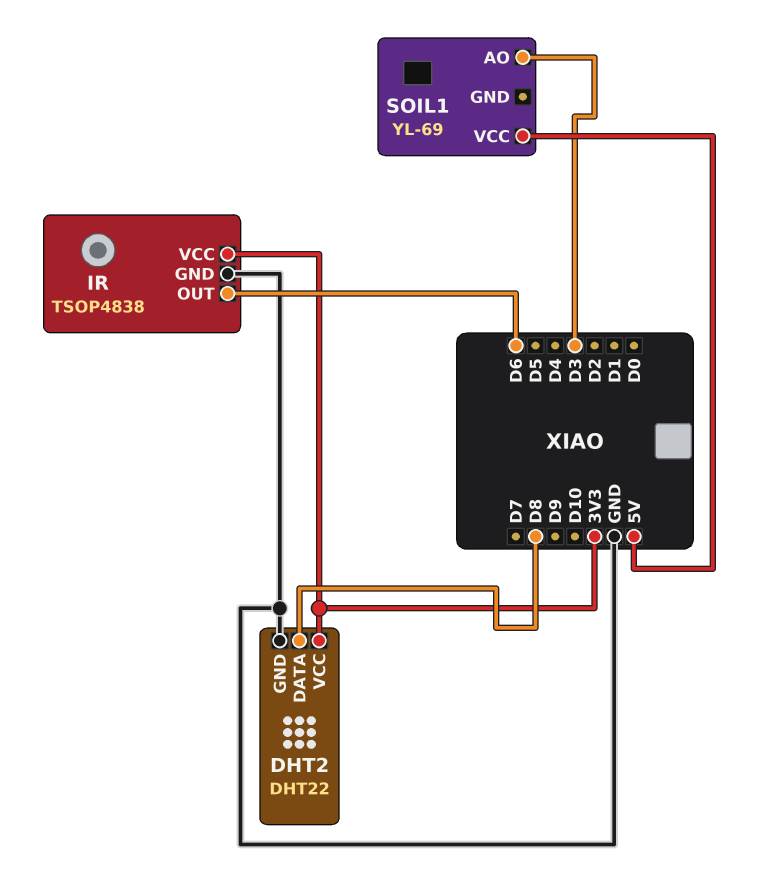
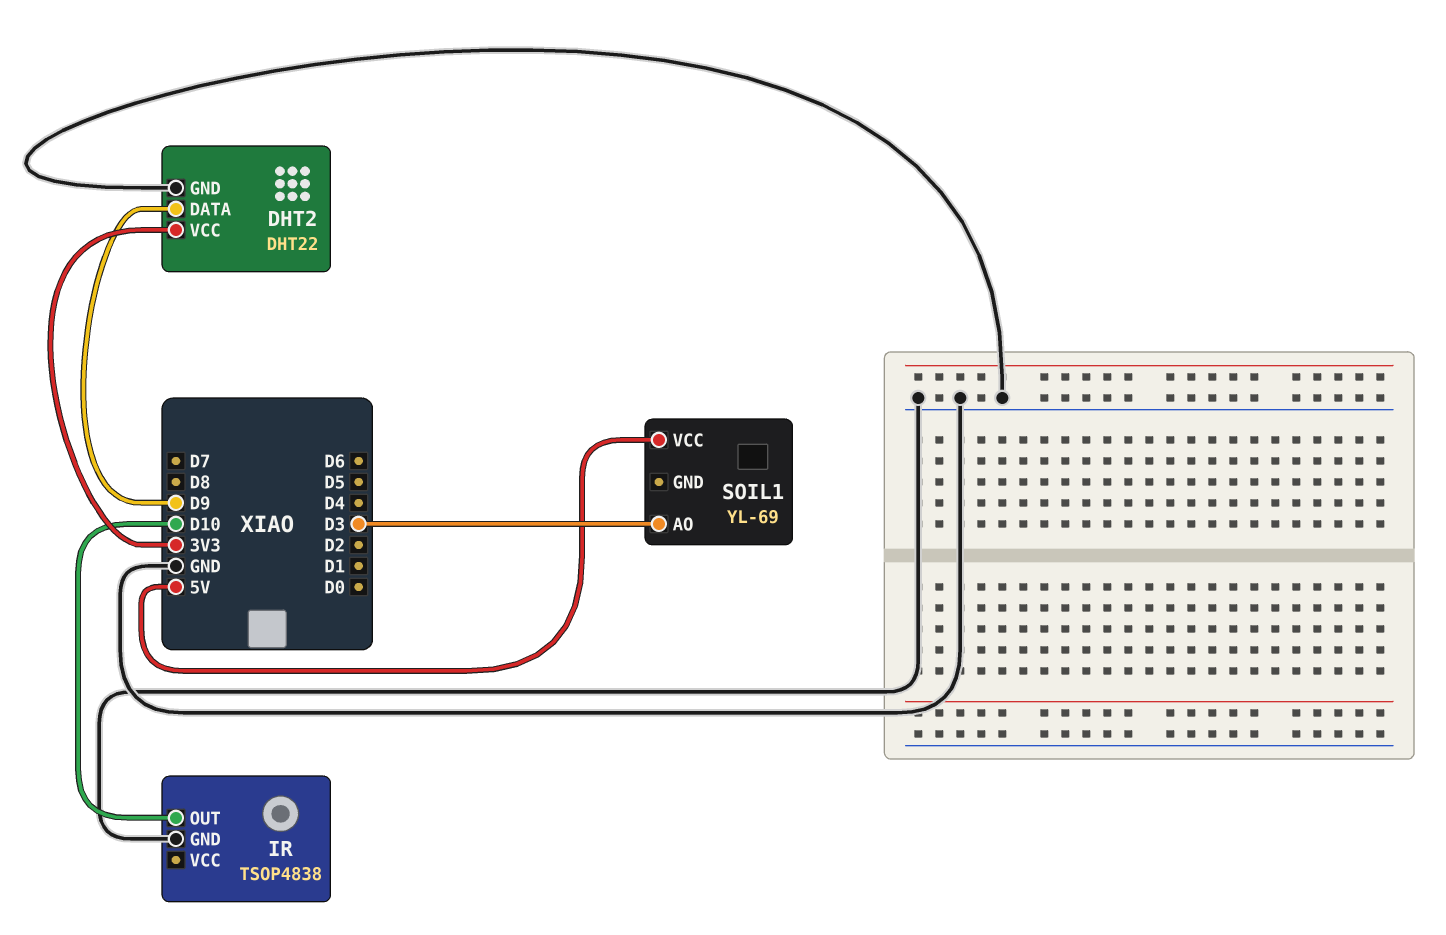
DHT2 pin DATA: D8 -> D9
IR pin OUT: D6 -> D10
IR pin VCC: 3V3 -> none

